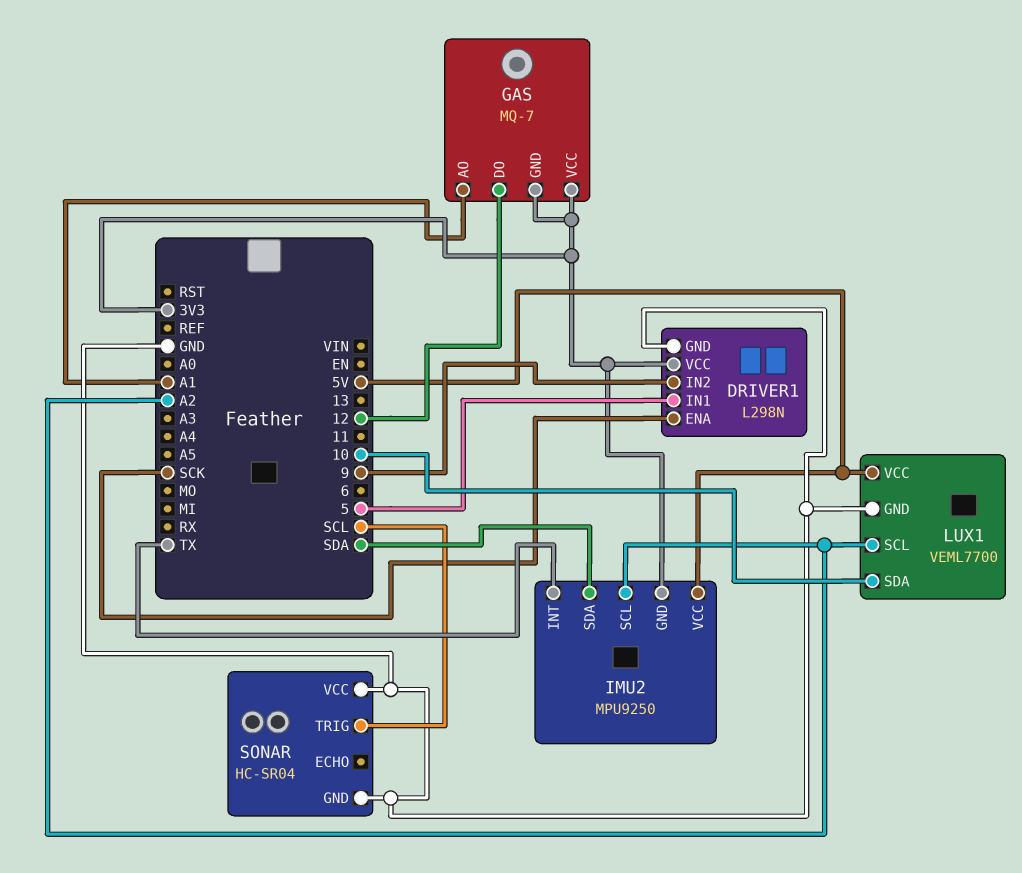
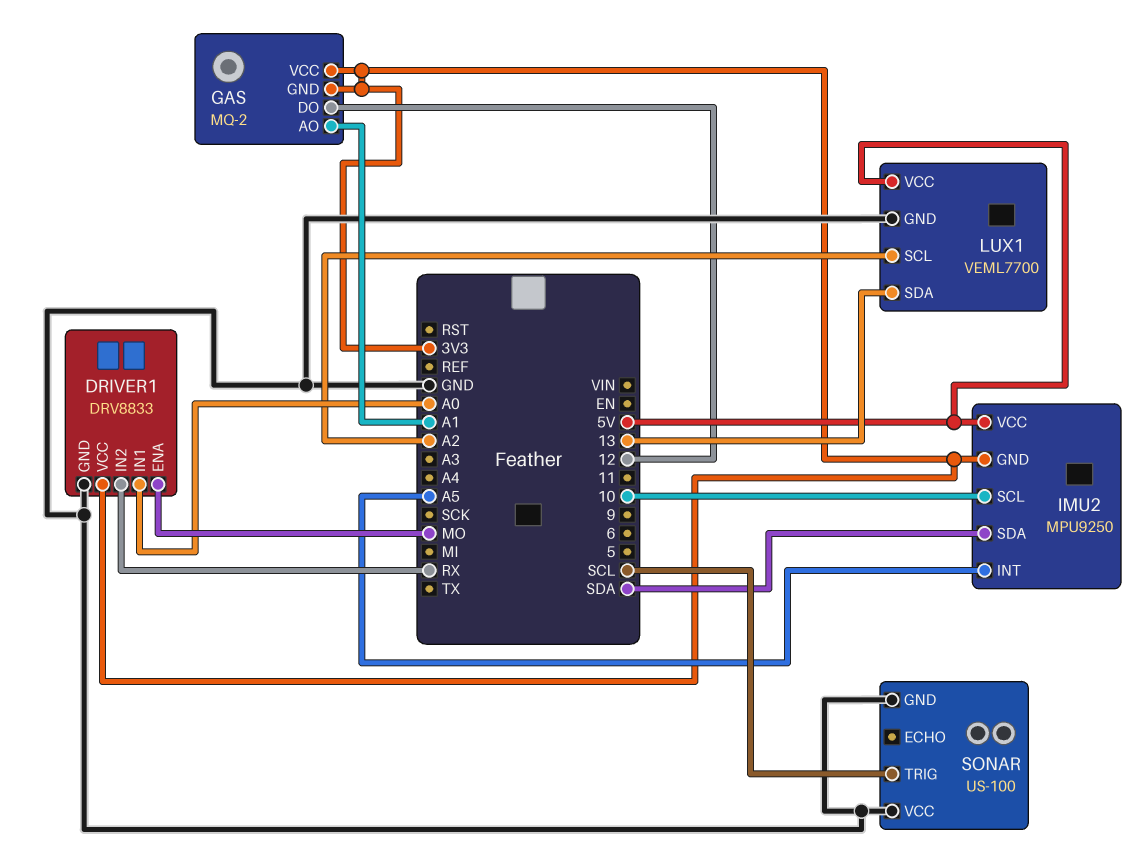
DRIVER1: L298N -> DRV8833
DRIVER1 pin ENA: SCK -> MO
DRIVER1 pin IN1: 5 -> A0
DRIVER1 pin IN2: 9 -> RX
GAS: MQ-7 -> MQ-2
IMU2 pin INT: TX -> A5
IMU2 pin SCL: A2 -> 10
LUX1 pin SDA: 10 -> 13
SONAR: HC-SR04 -> US-100

